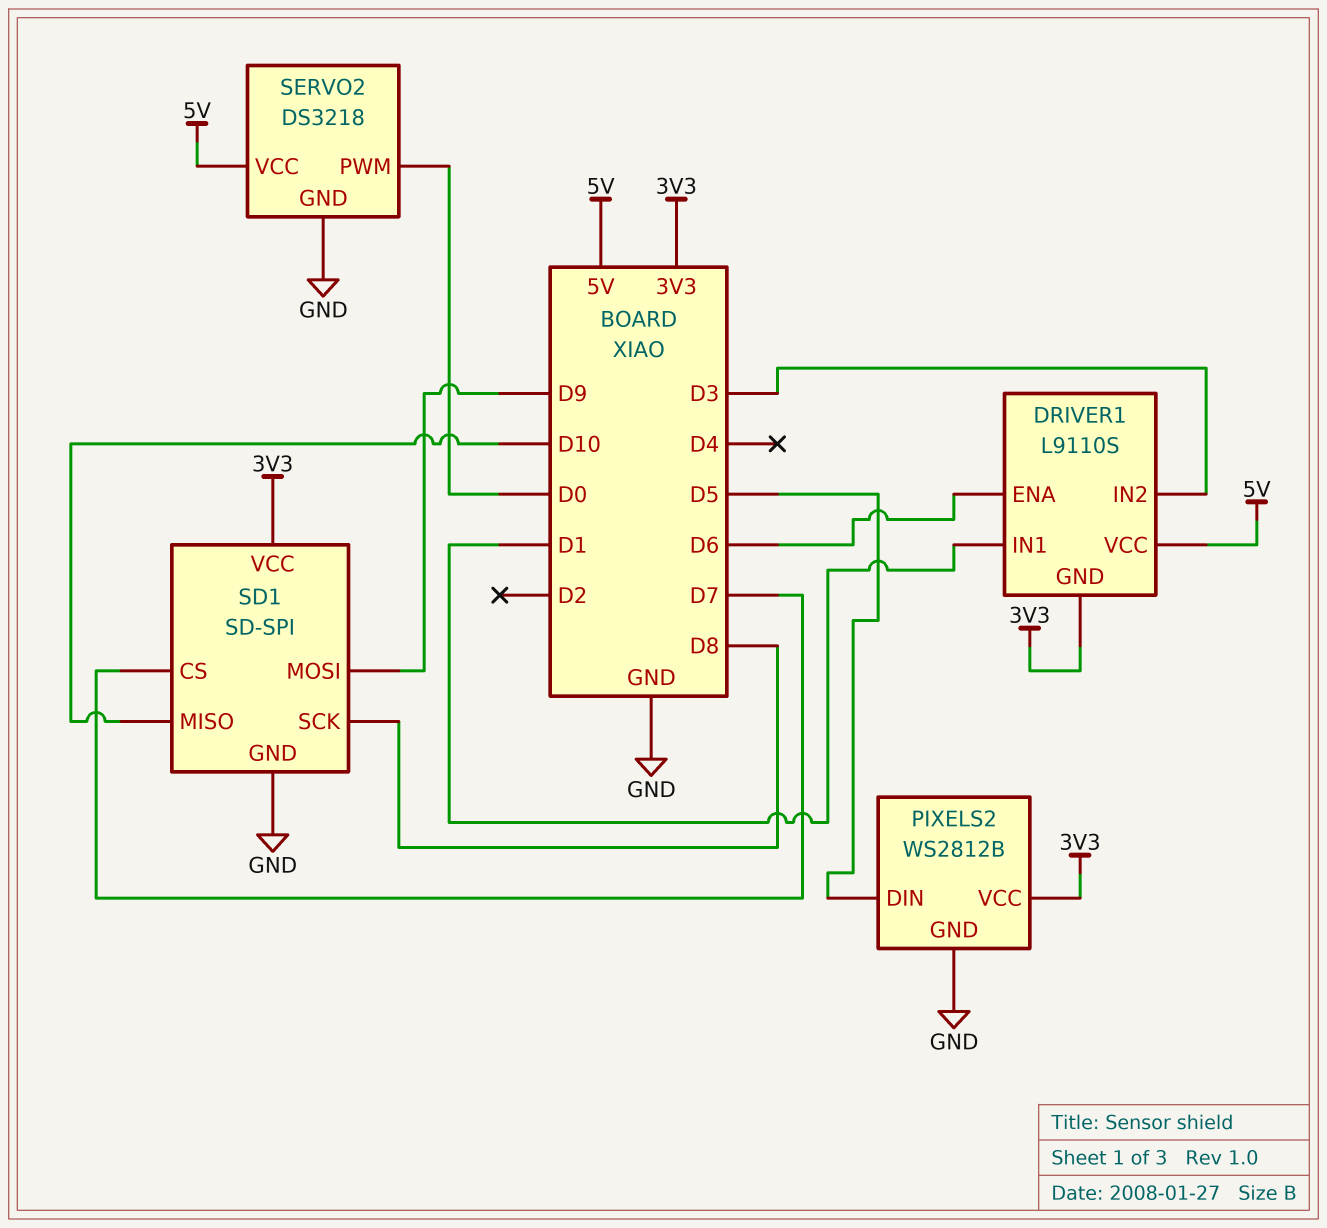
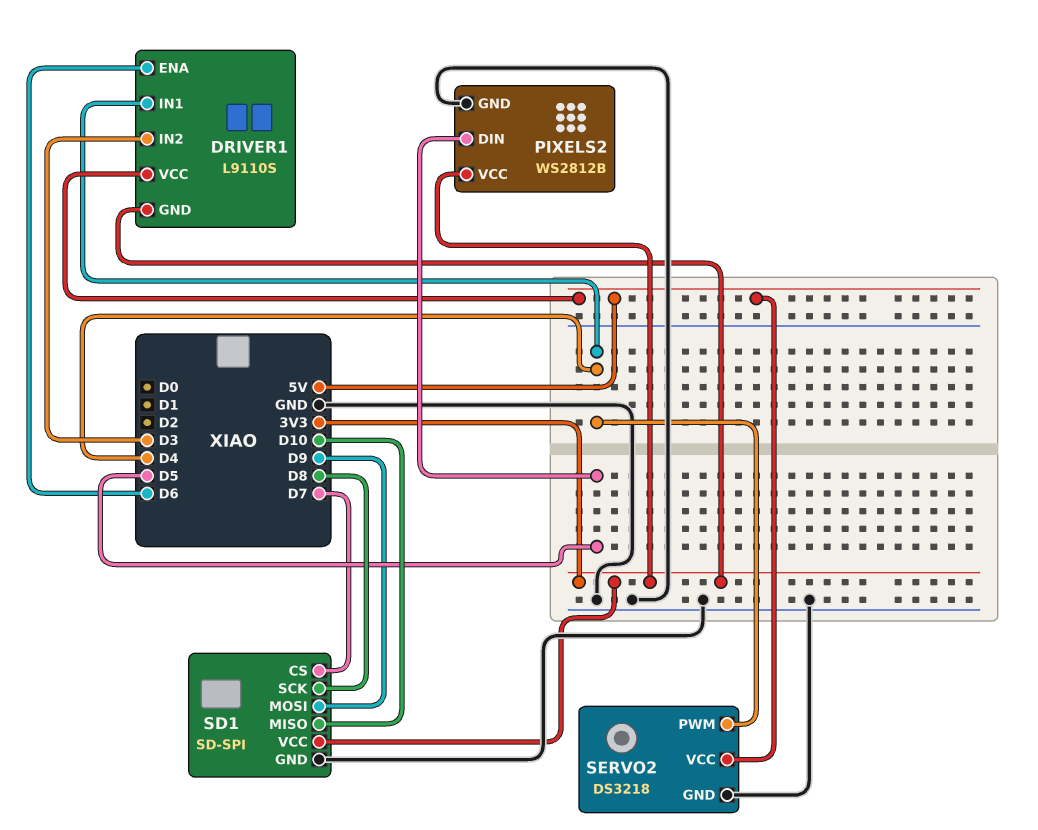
DRIVER1 pin IN1: D1 -> D4
SERVO2 pin PWM: D0 -> D4

